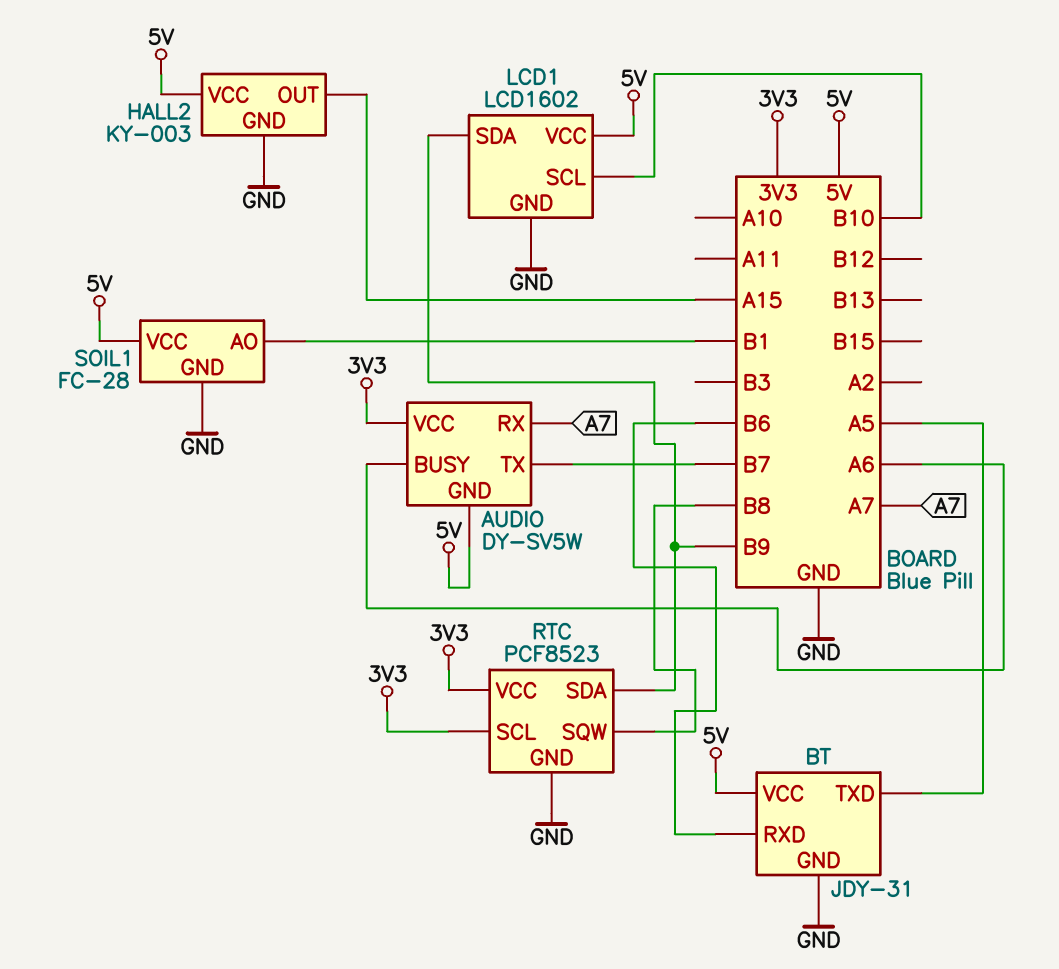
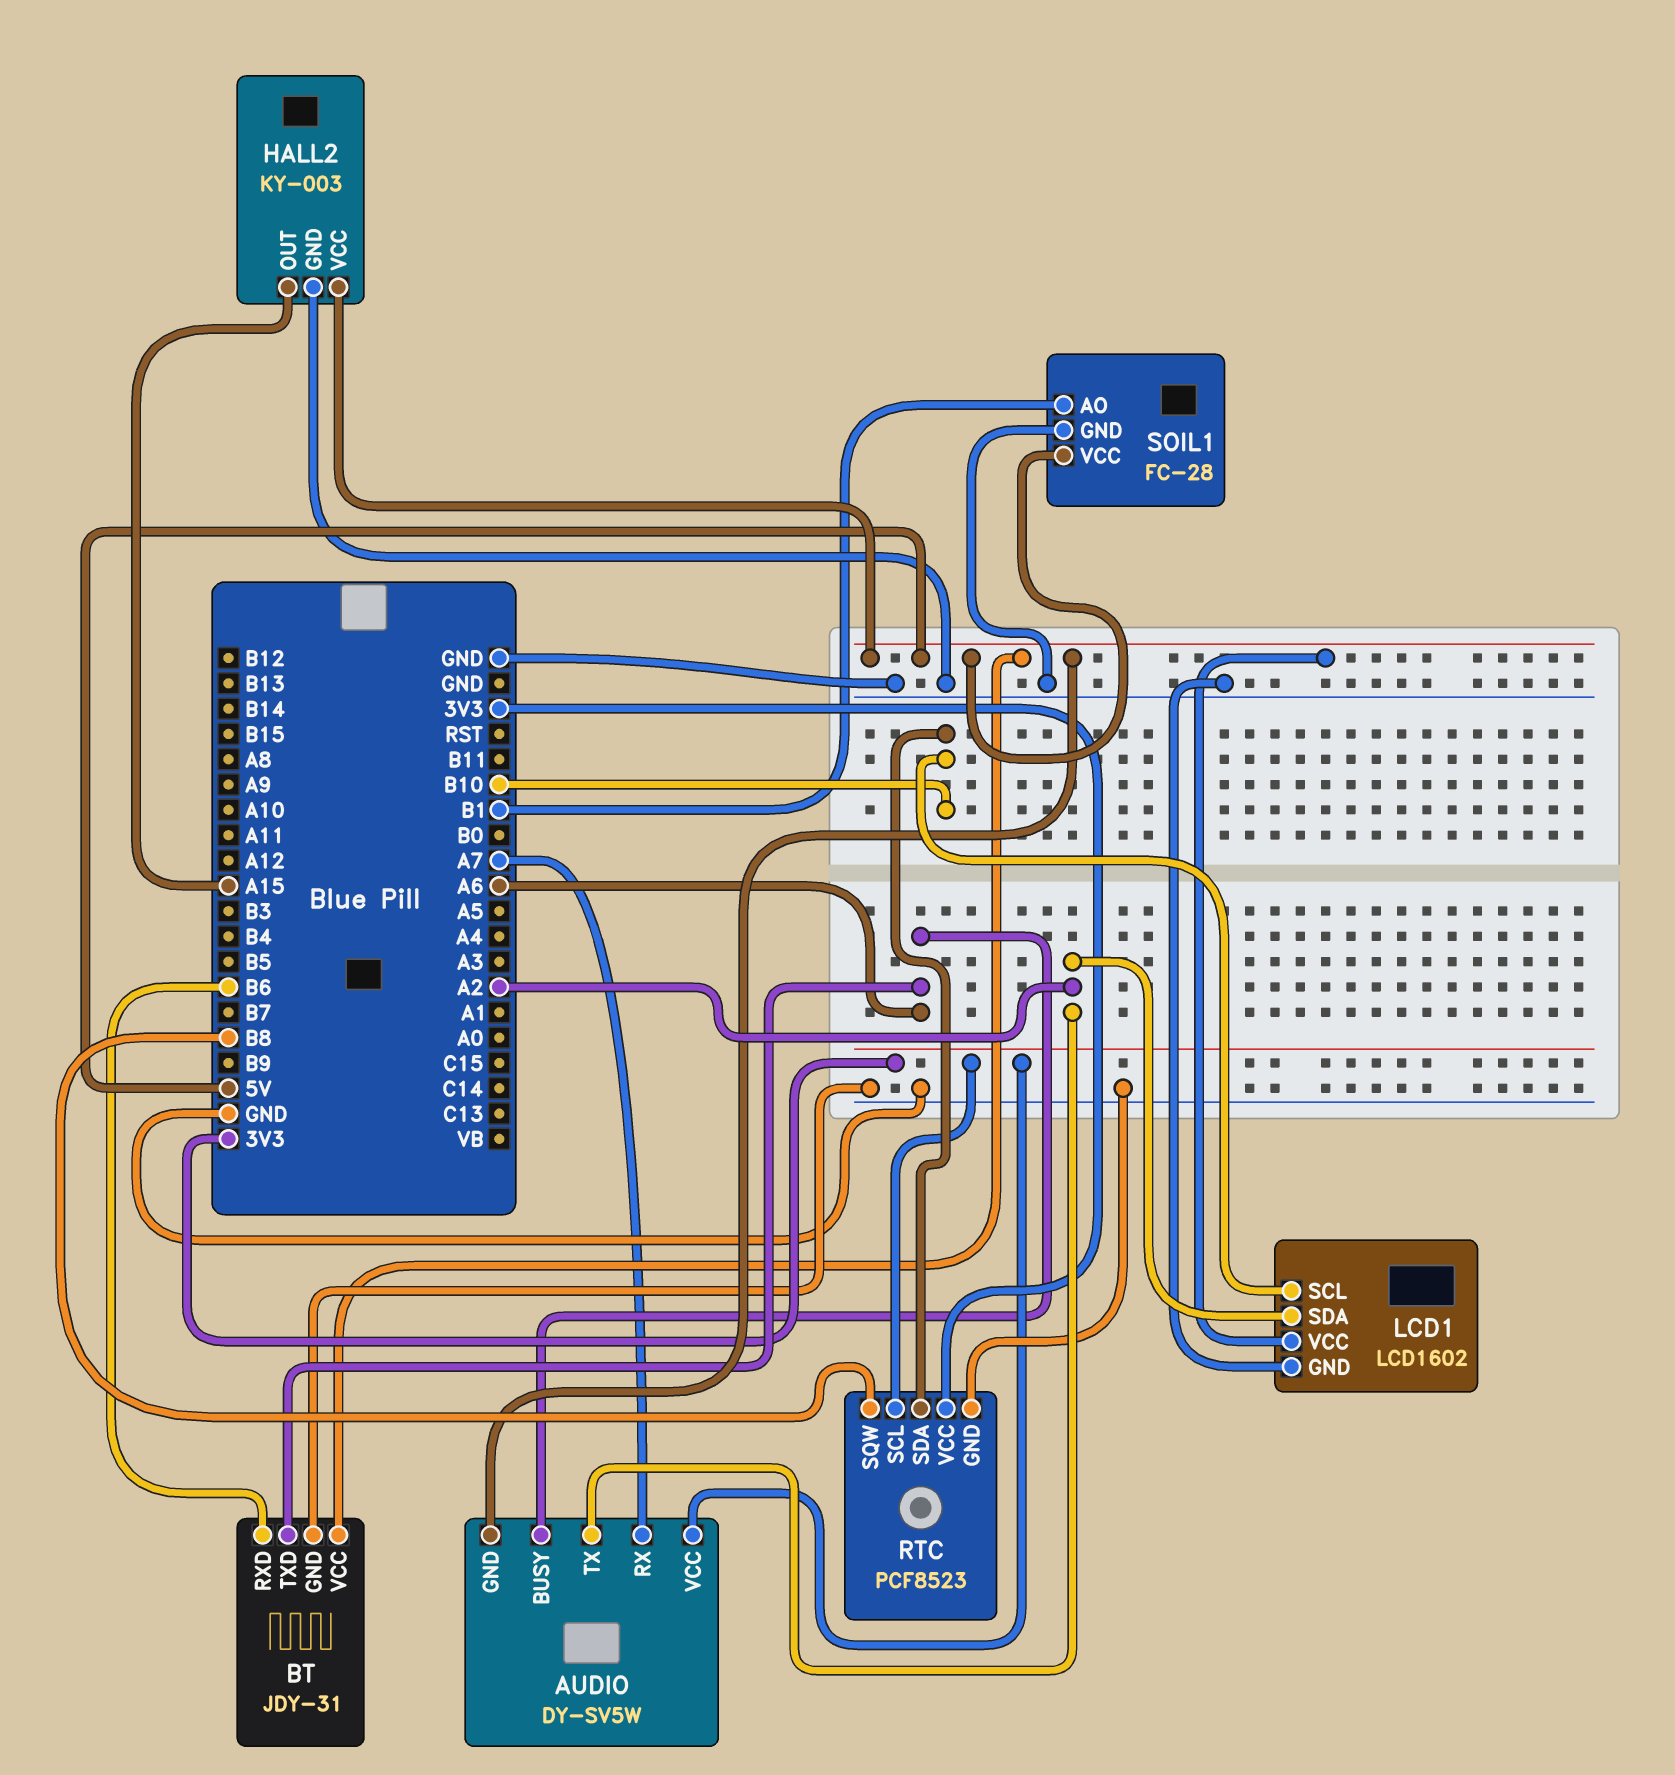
AUDIO pin TX: B7 -> A2
BT pin TXD: A5 -> A6
LCD1 pin SDA: B9 -> A2
RTC pin SDA: B9 -> B10

